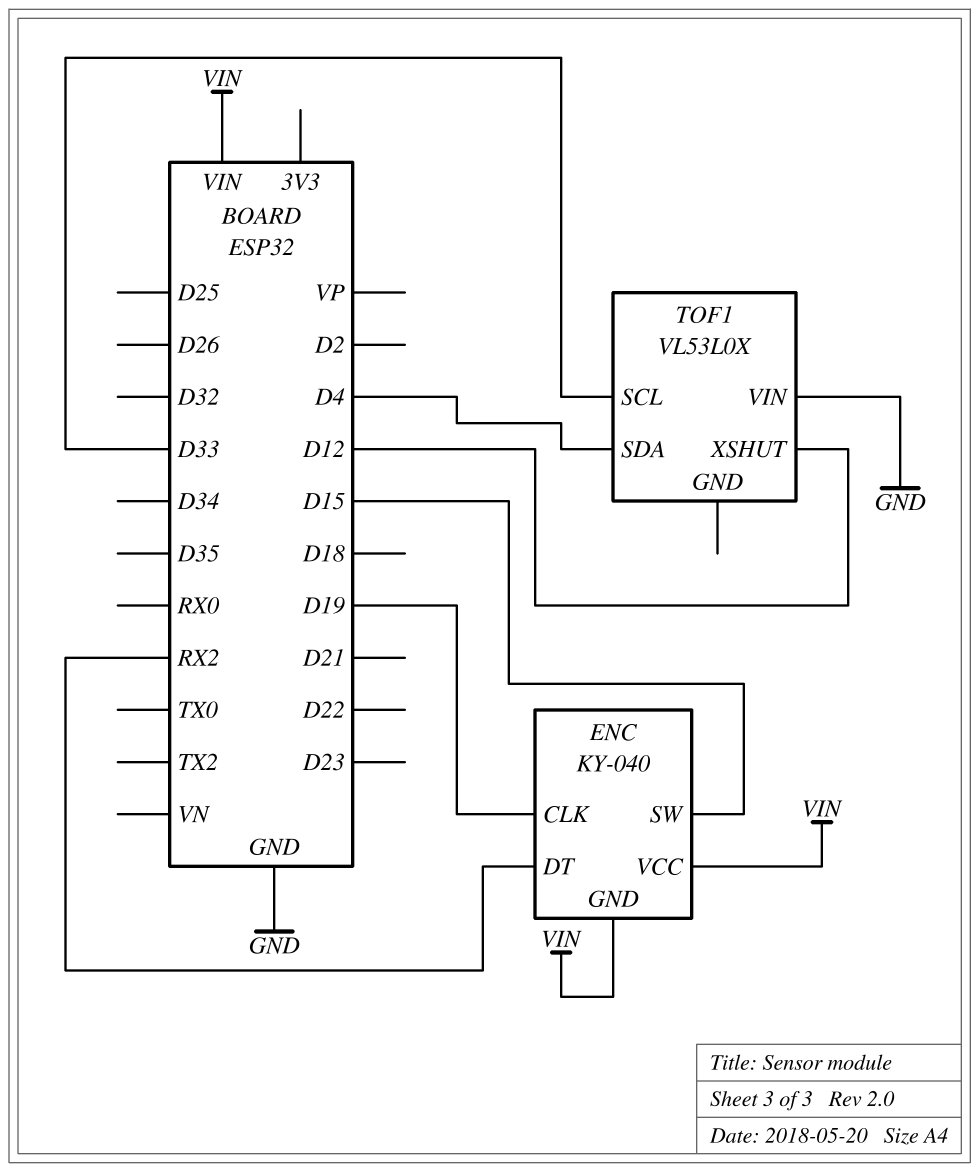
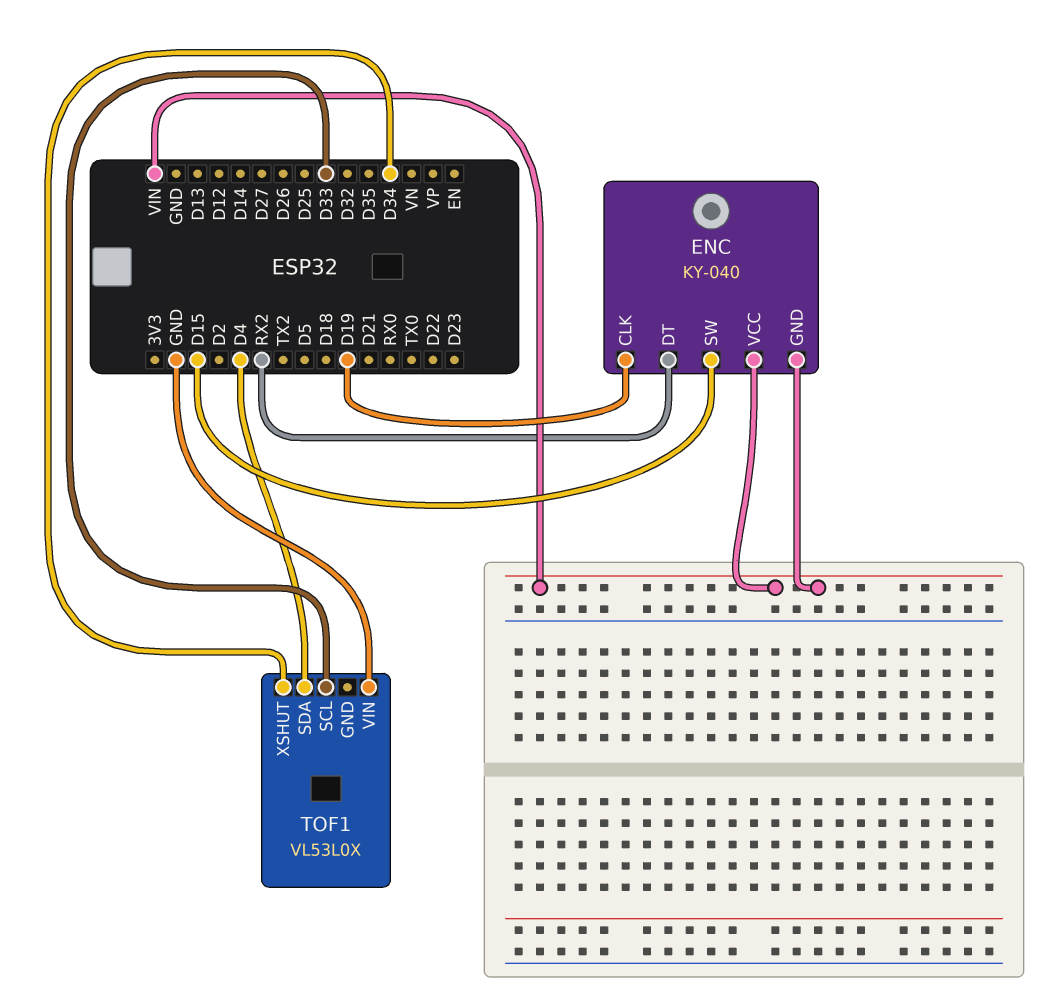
TOF1 pin XSHUT: D12 -> D34

